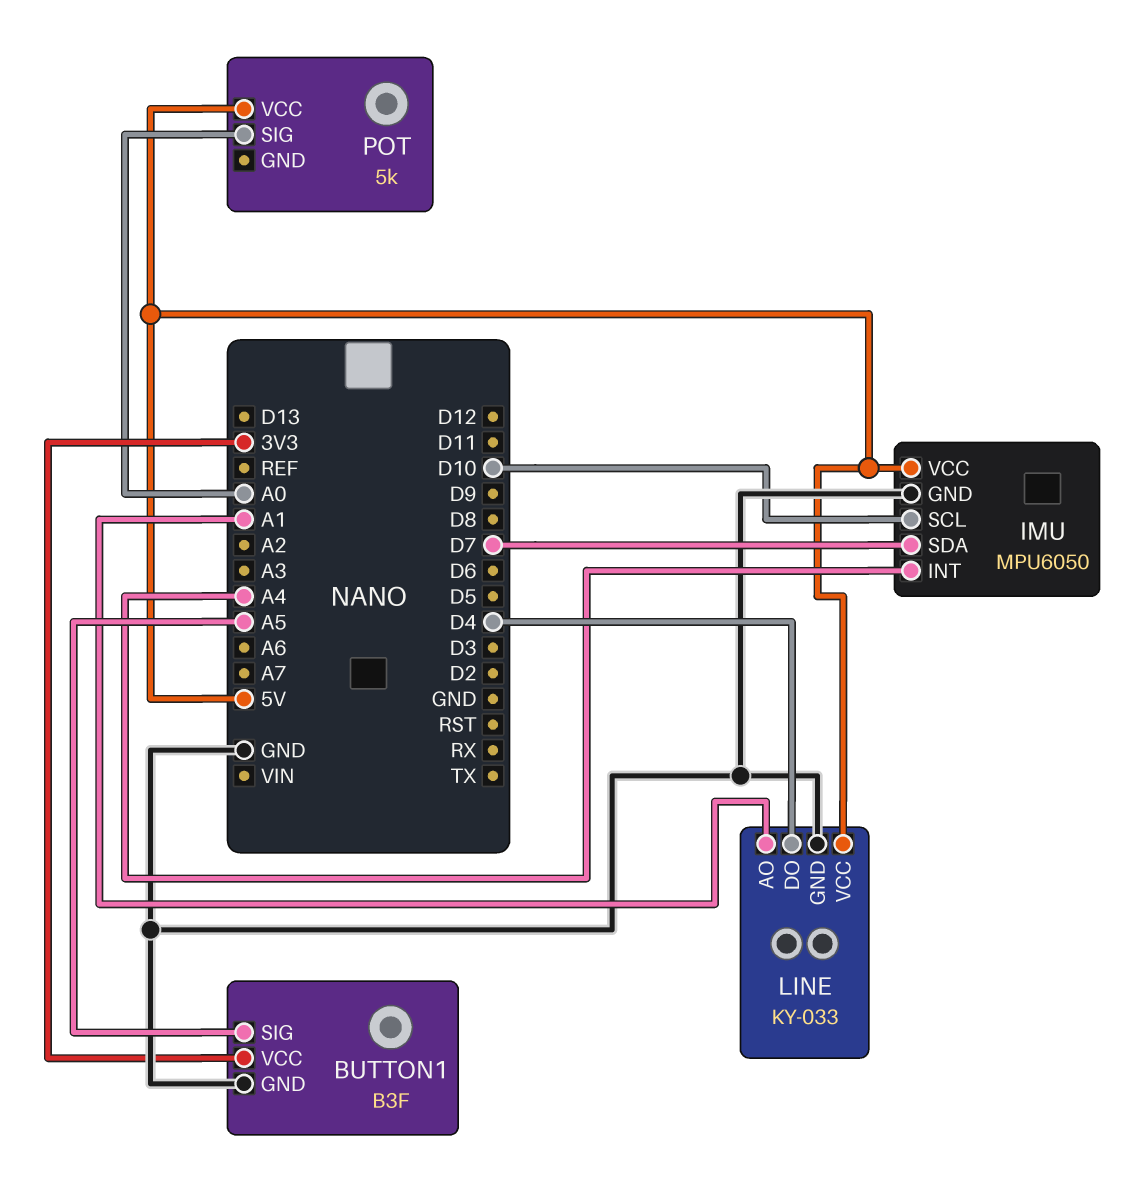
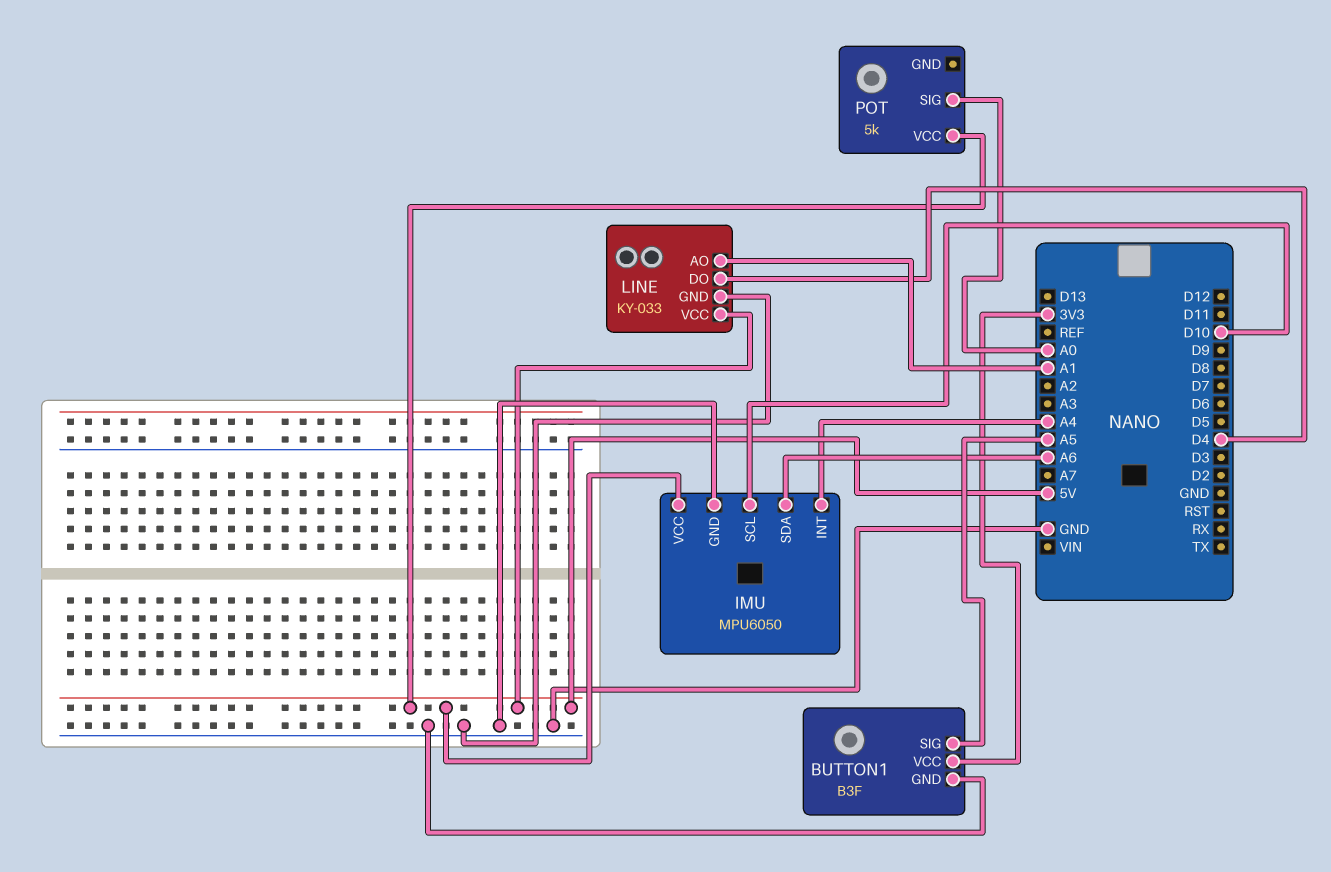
IMU pin SDA: D7 -> A6

